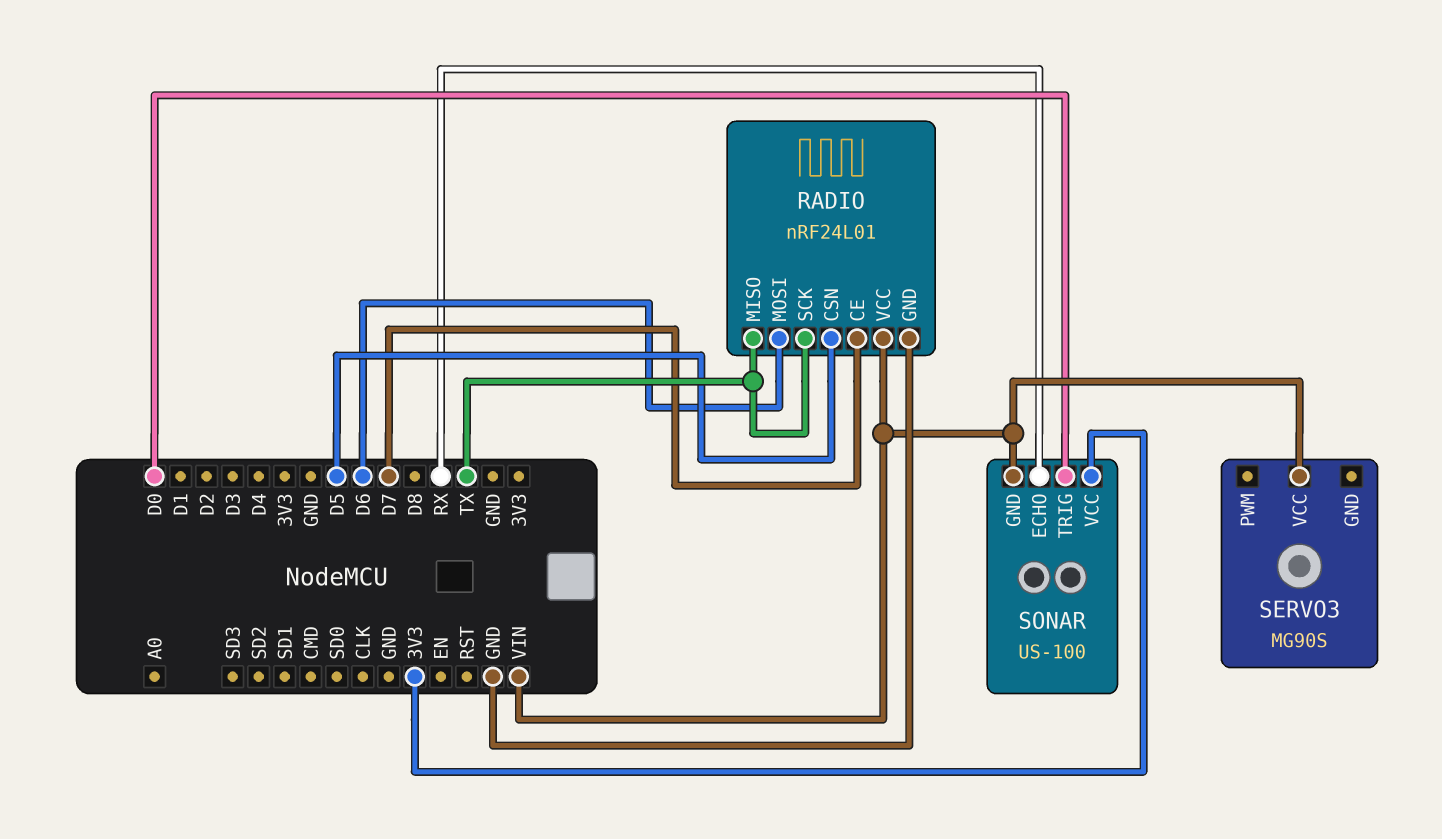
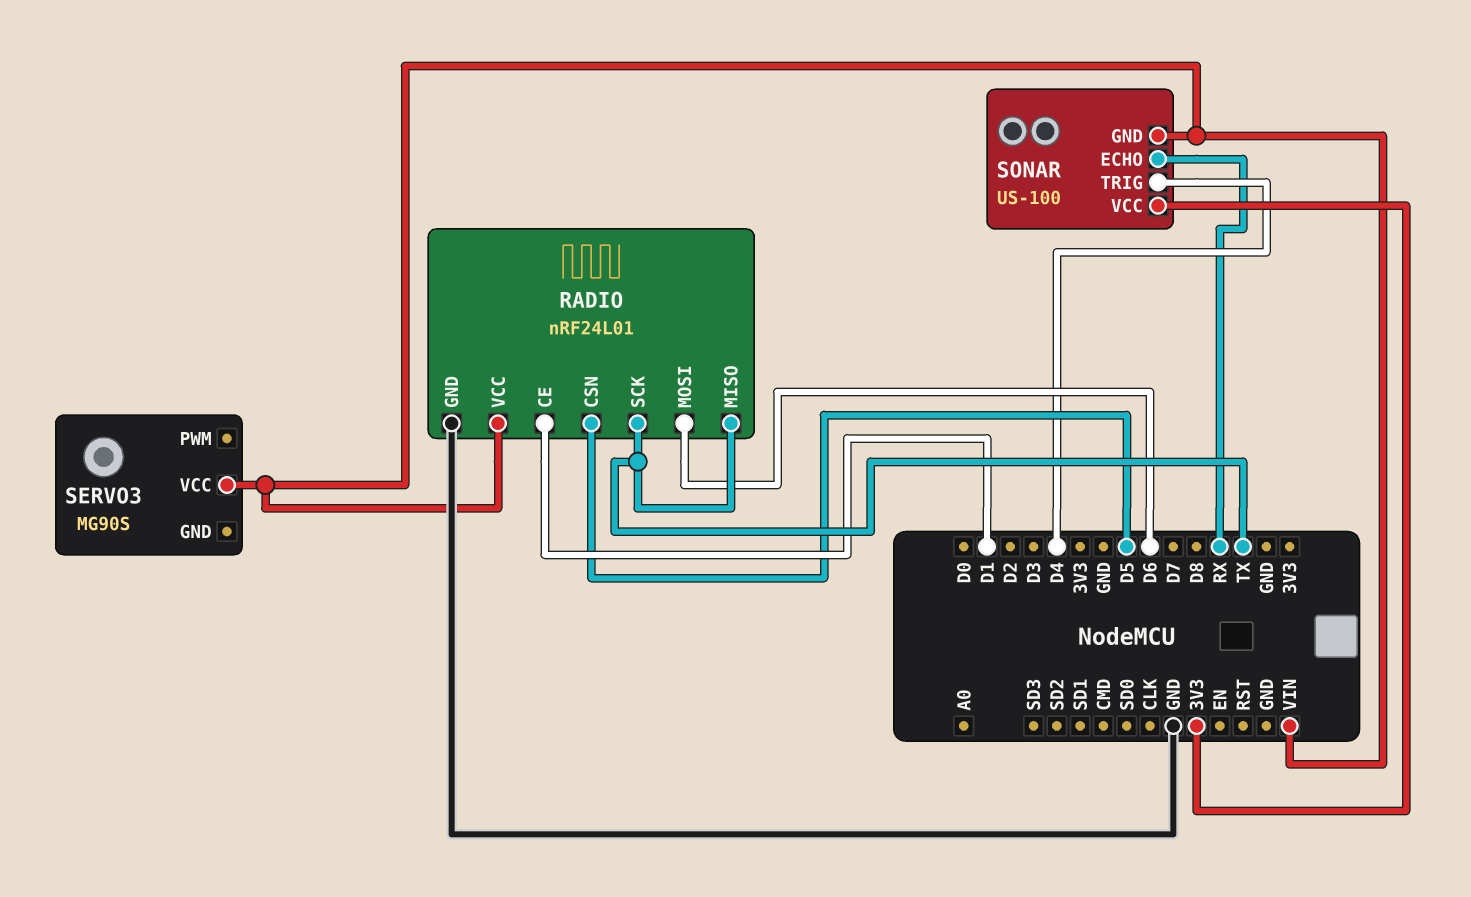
RADIO pin CE: D7 -> D1
SONAR pin TRIG: D0 -> D4

